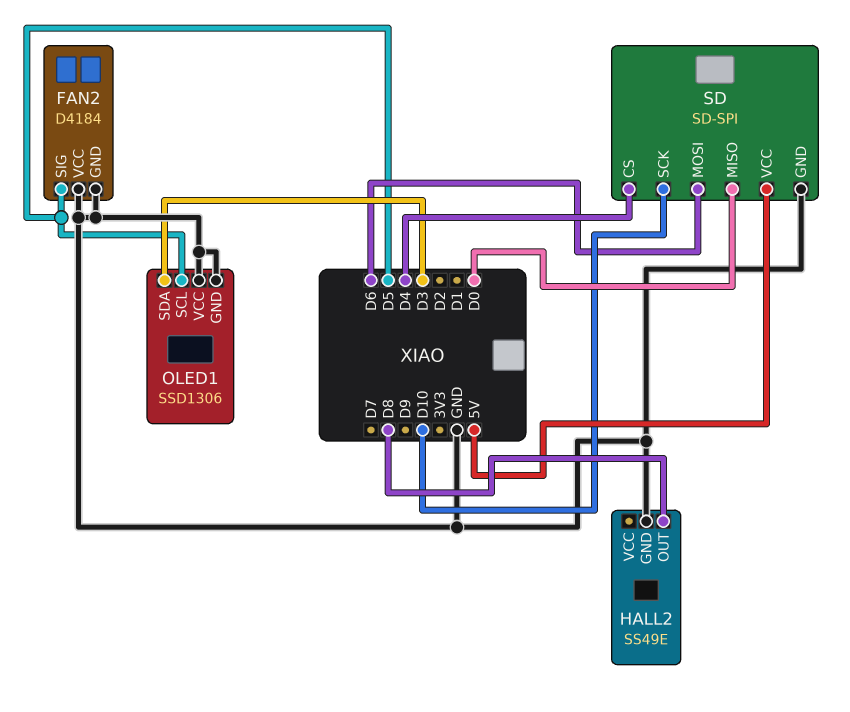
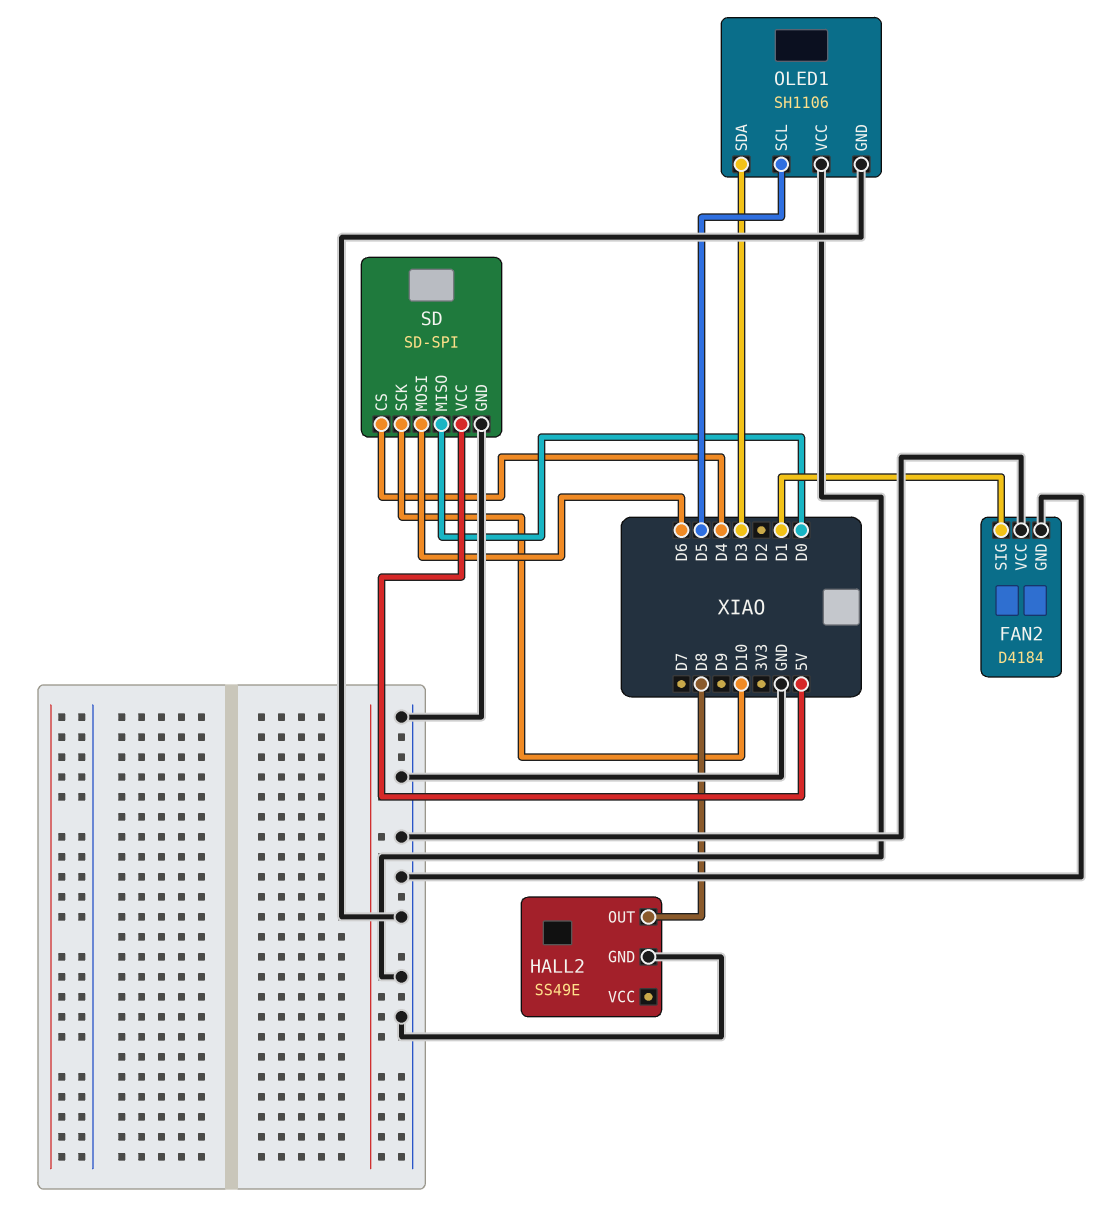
FAN2 pin SIG: D5 -> D1
OLED1: SSD1306 -> SH1106

